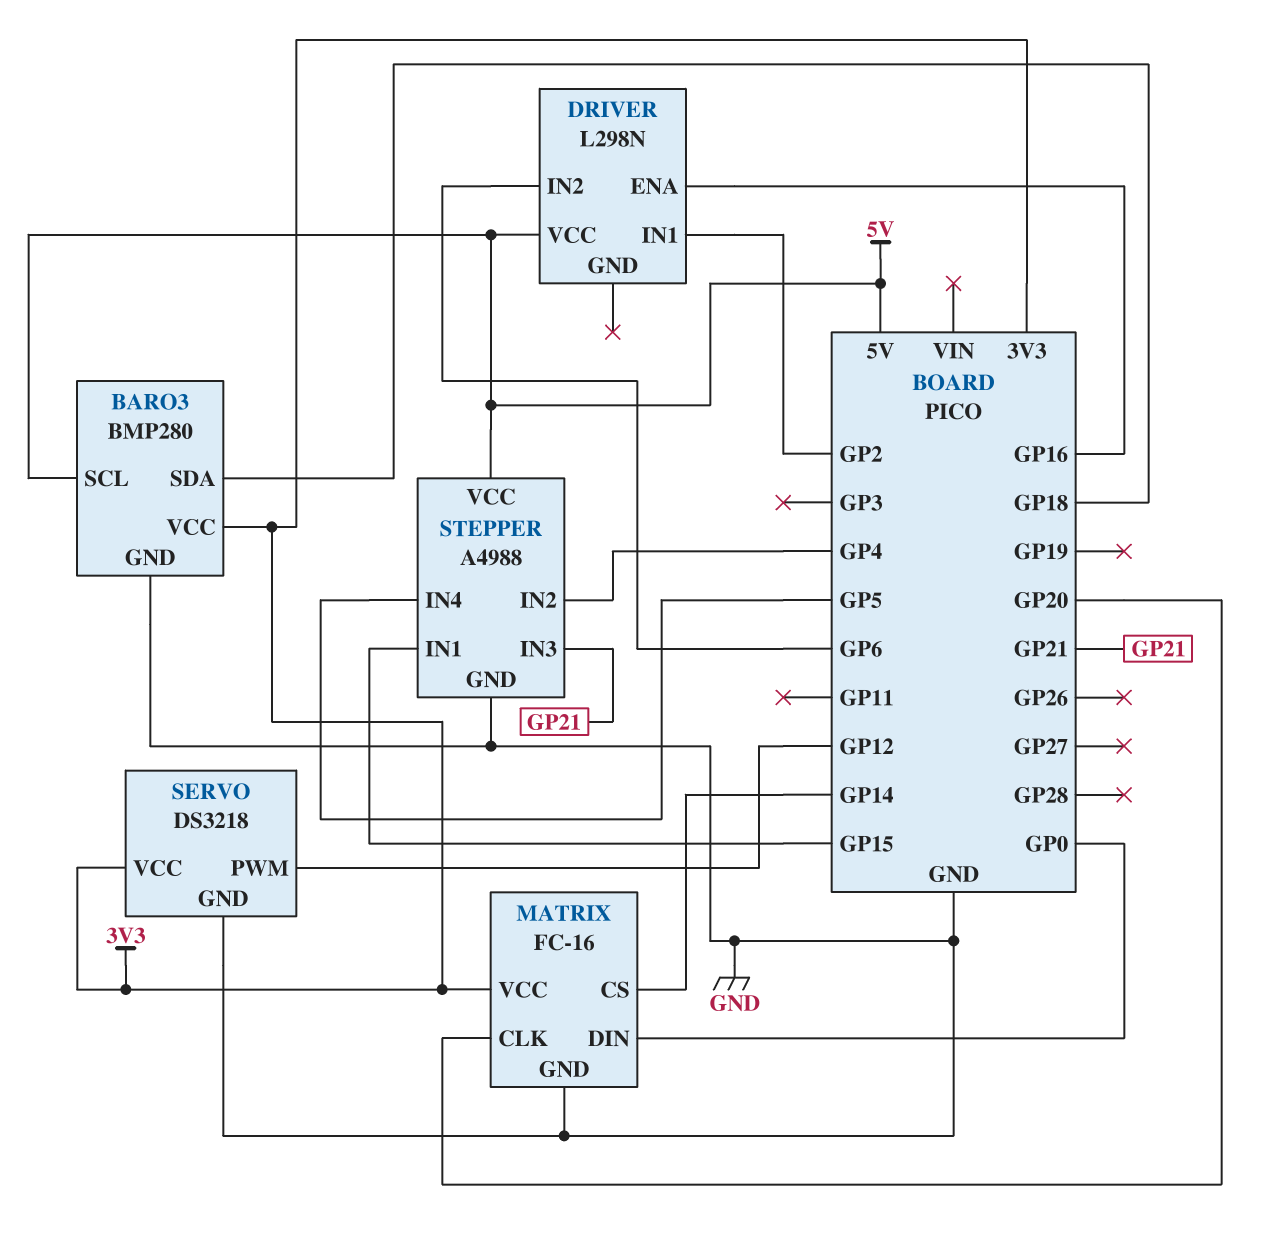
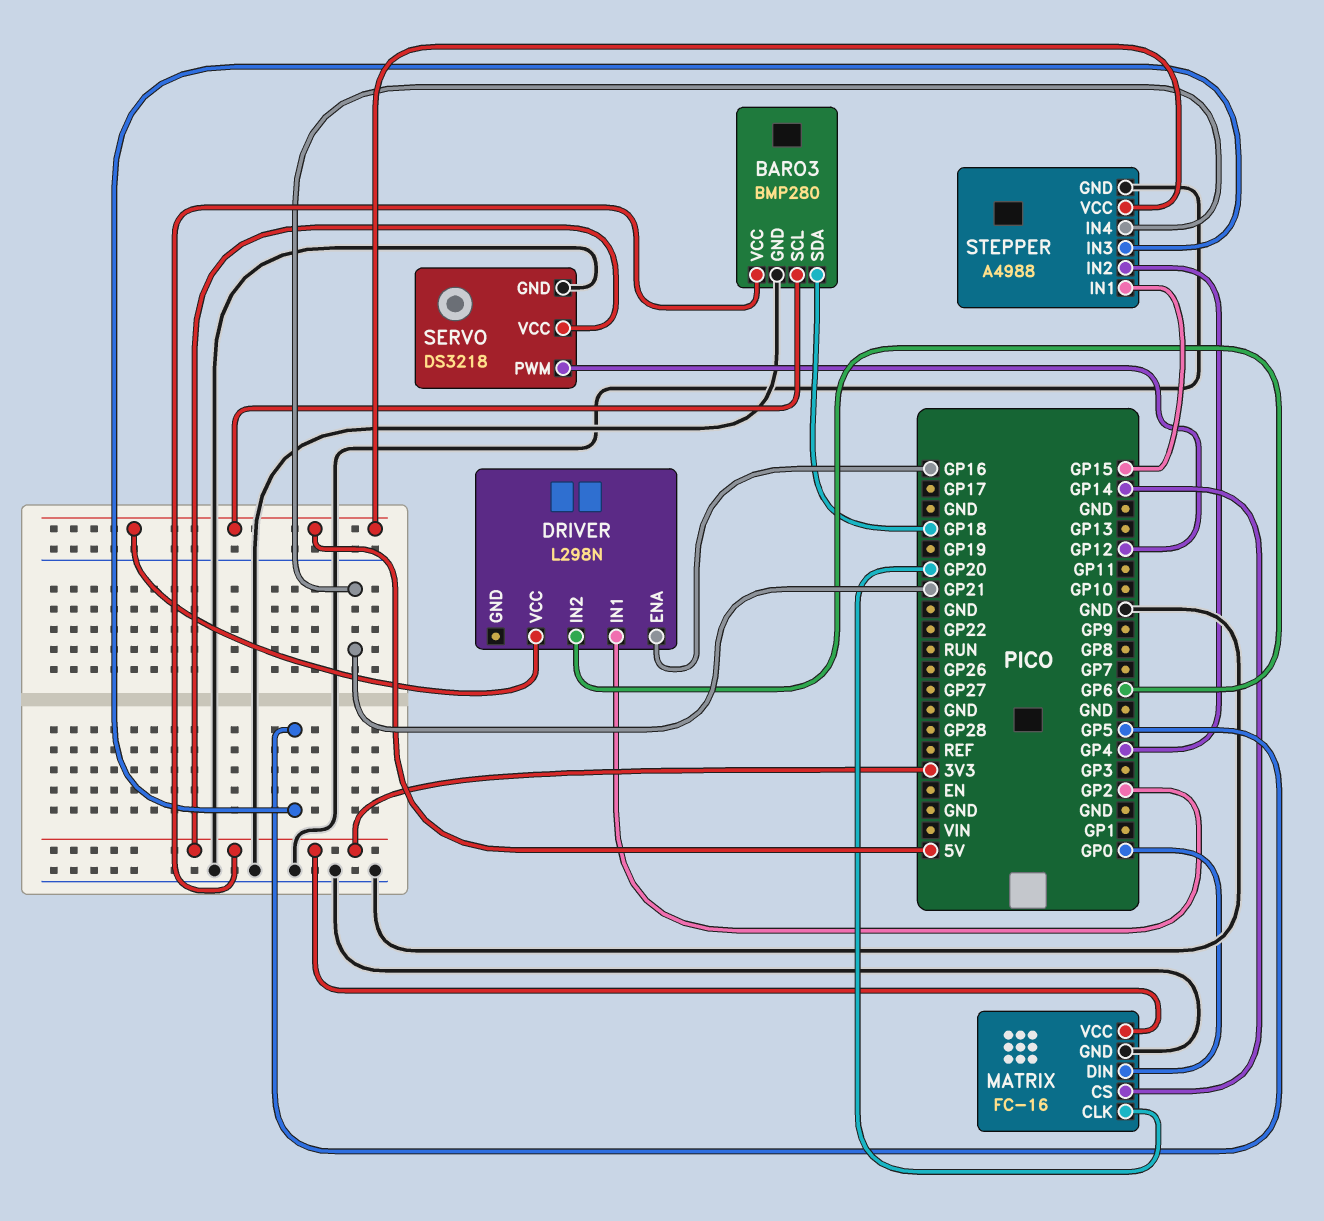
STEPPER pin IN3: GP21 -> GP5
STEPPER pin IN4: GP5 -> GP21

